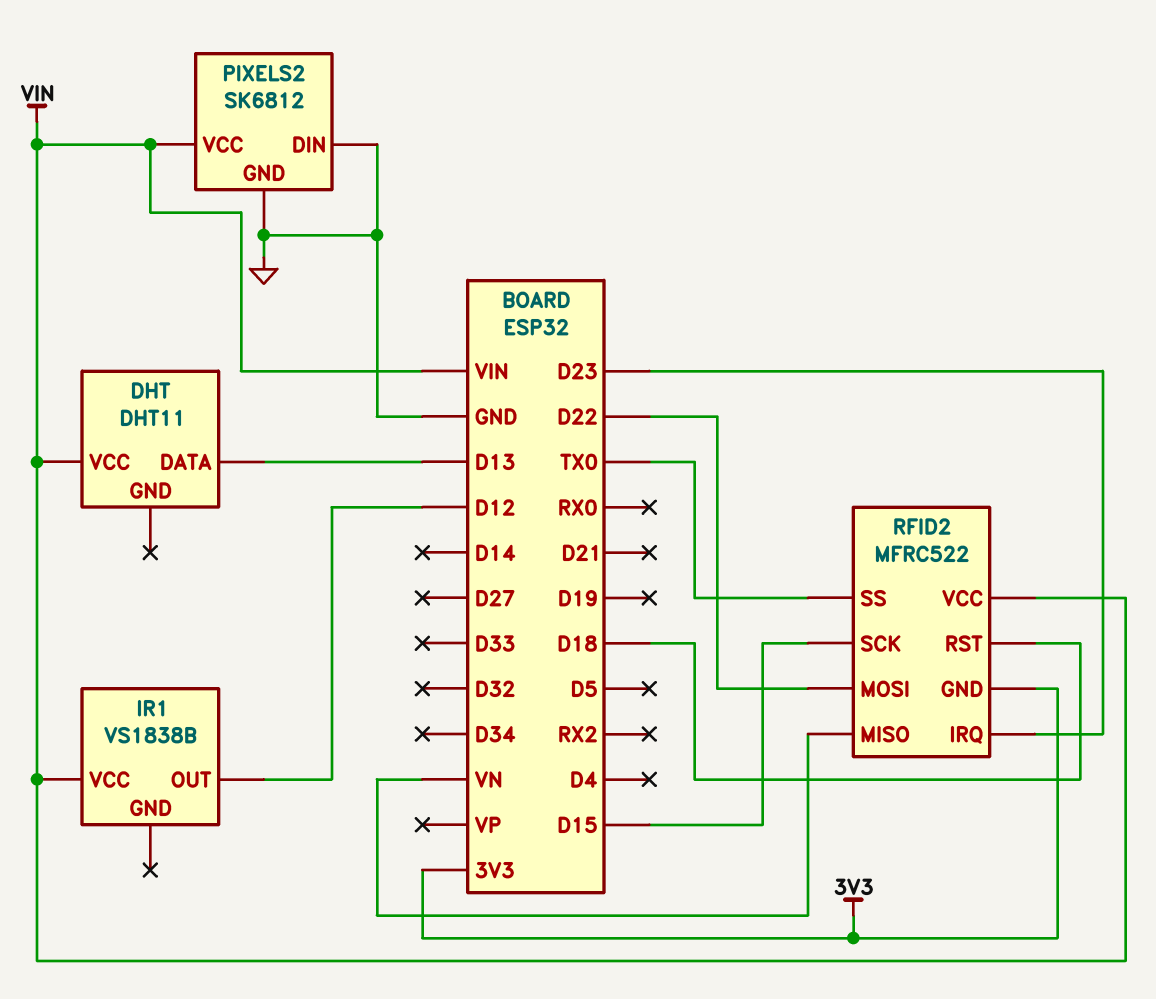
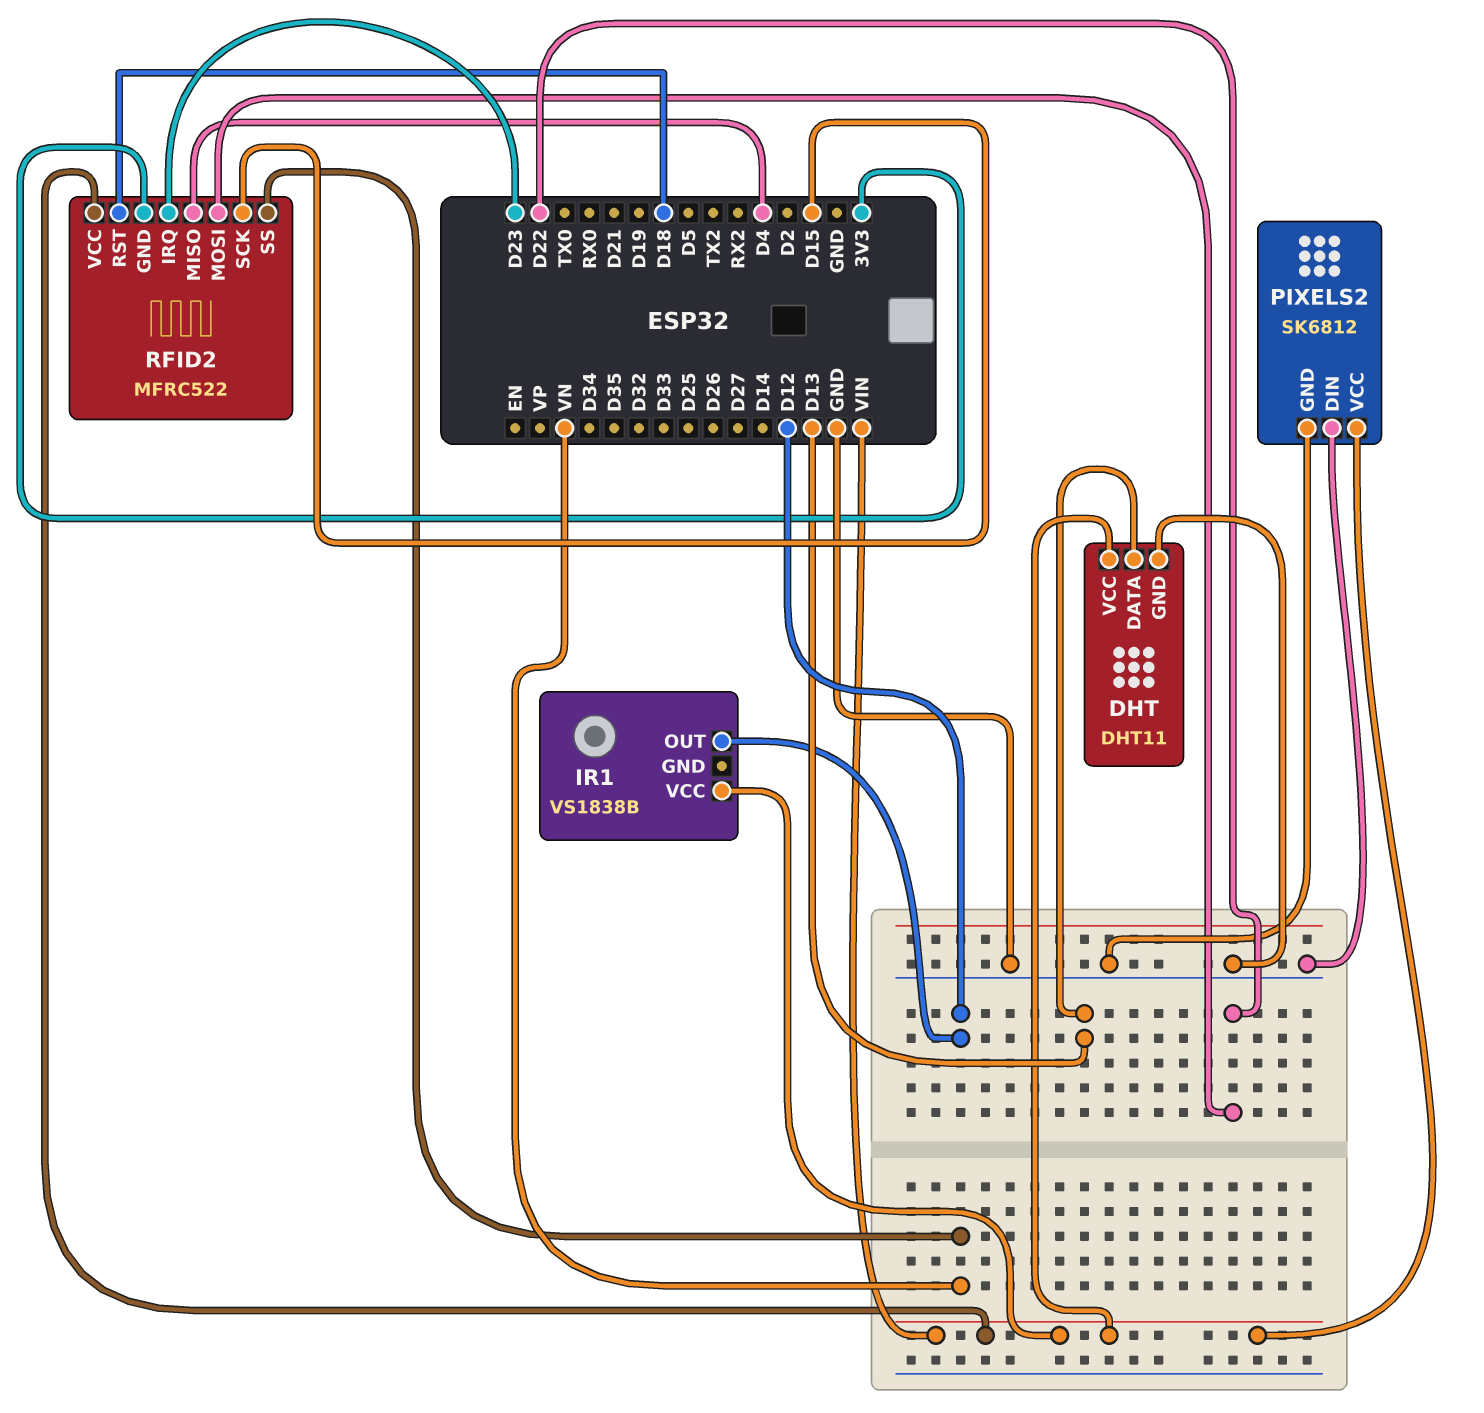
DHT pin GND: none -> GND
RFID2 pin MISO: VN -> D4
RFID2 pin SS: TX0 -> VN

